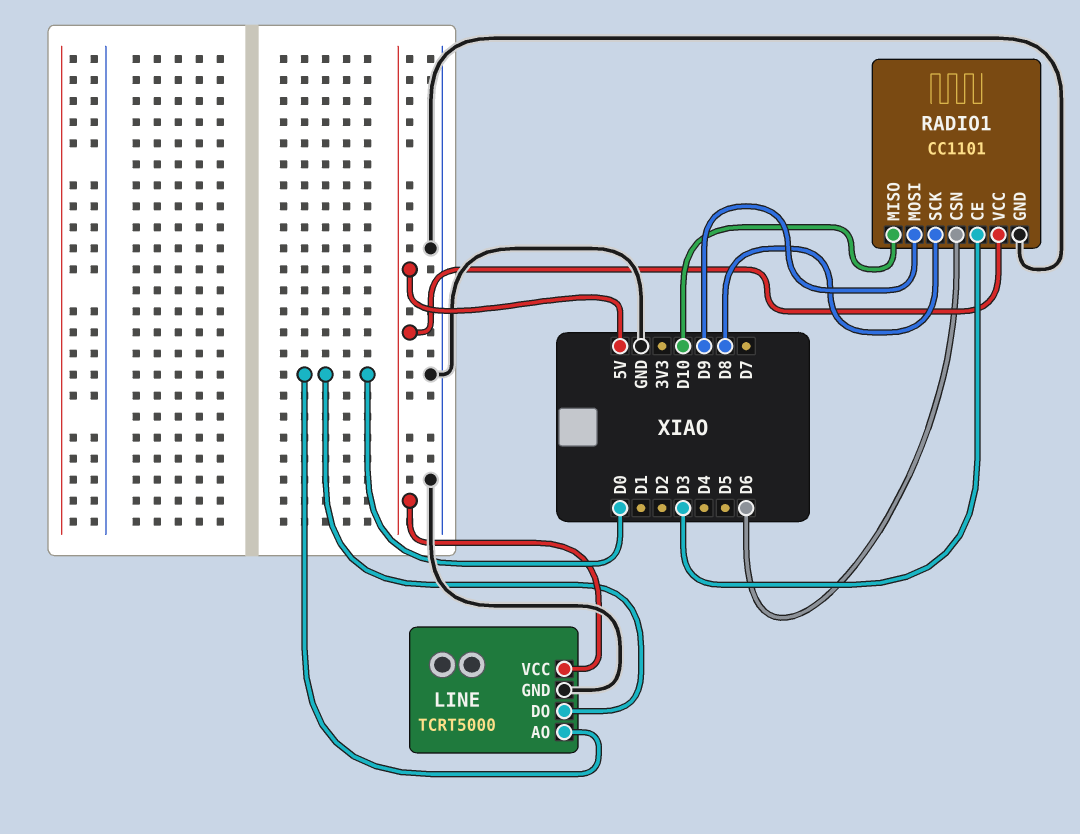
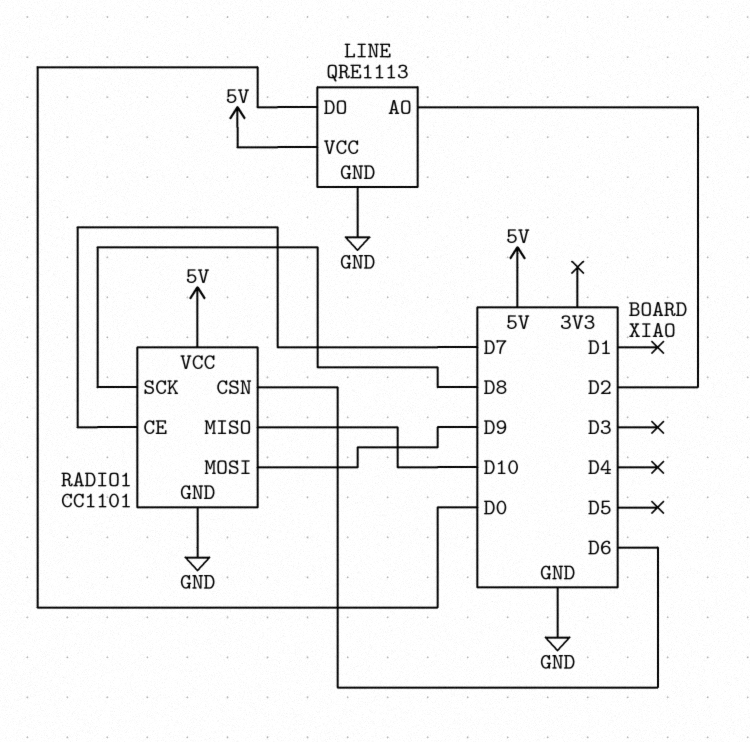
LINE: TCRT5000 -> QRE1113
LINE pin AO: D0 -> D2
RADIO1 pin CE: D3 -> D7

